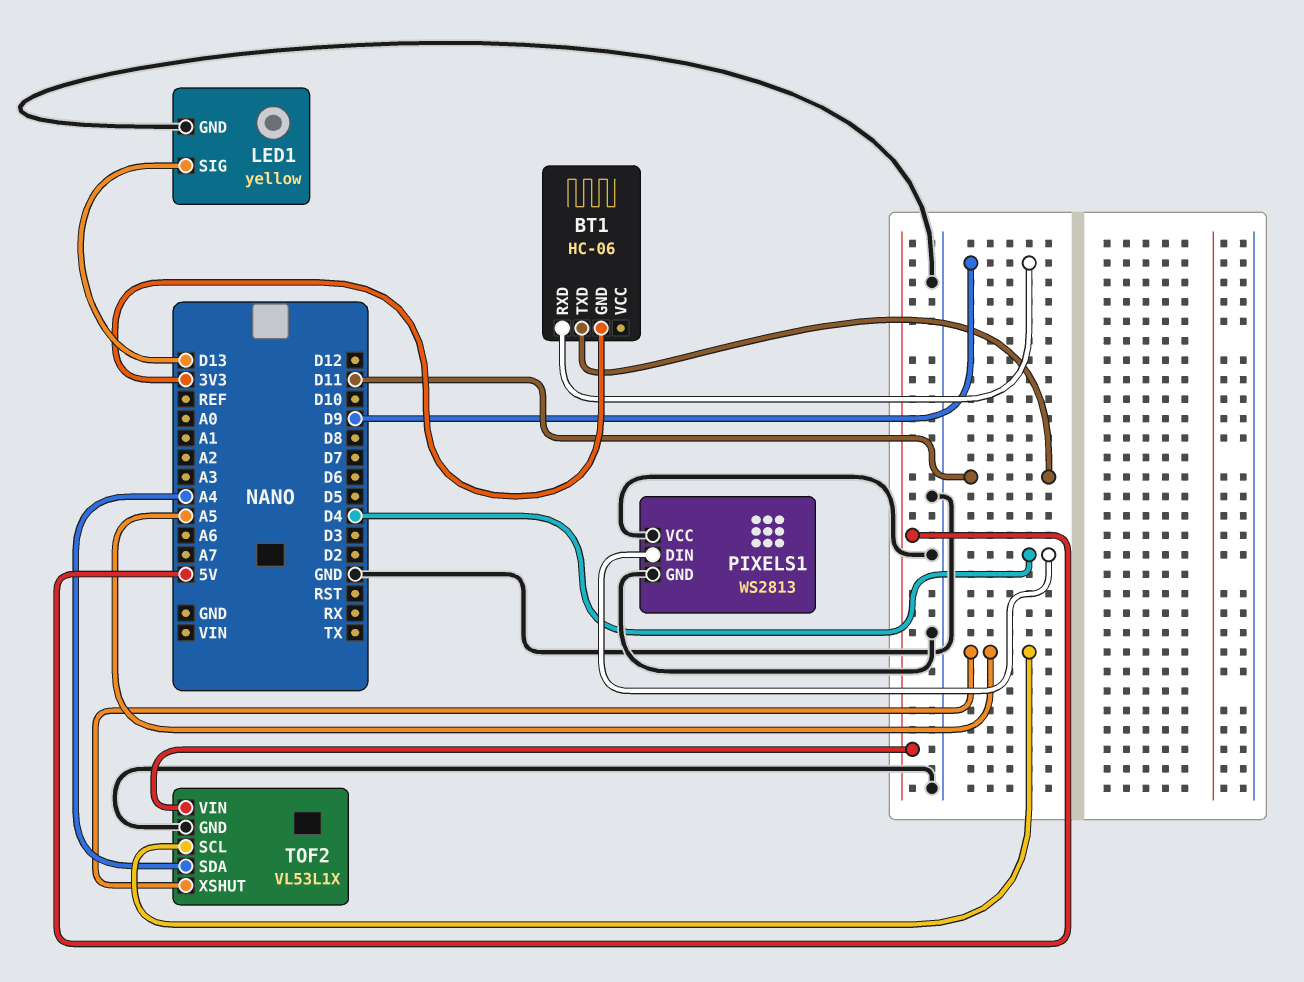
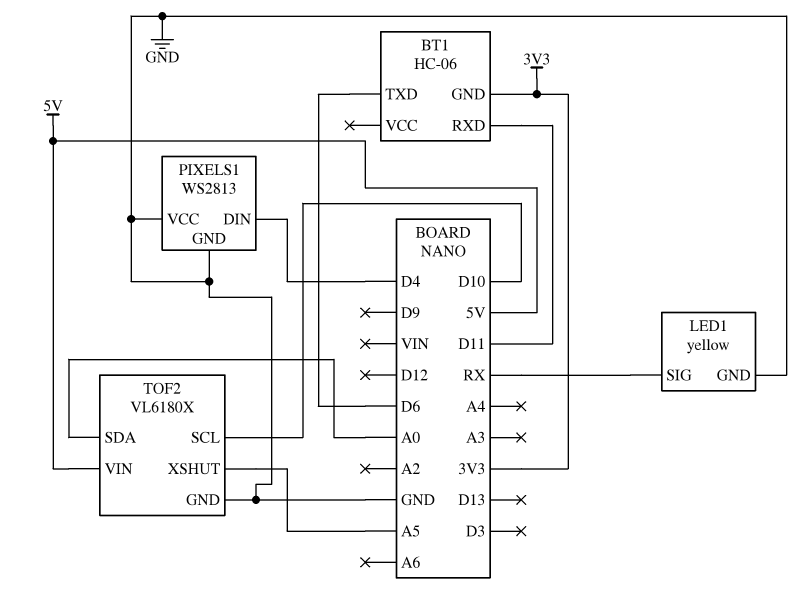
BT1 pin RXD: D9 -> D11
BT1 pin TXD: D11 -> D6
LED1 pin SIG: D13 -> RX
TOF2: VL53L1X -> VL6180X
TOF2 pin SCL: A5 -> D10
TOF2 pin SDA: A4 -> A0

